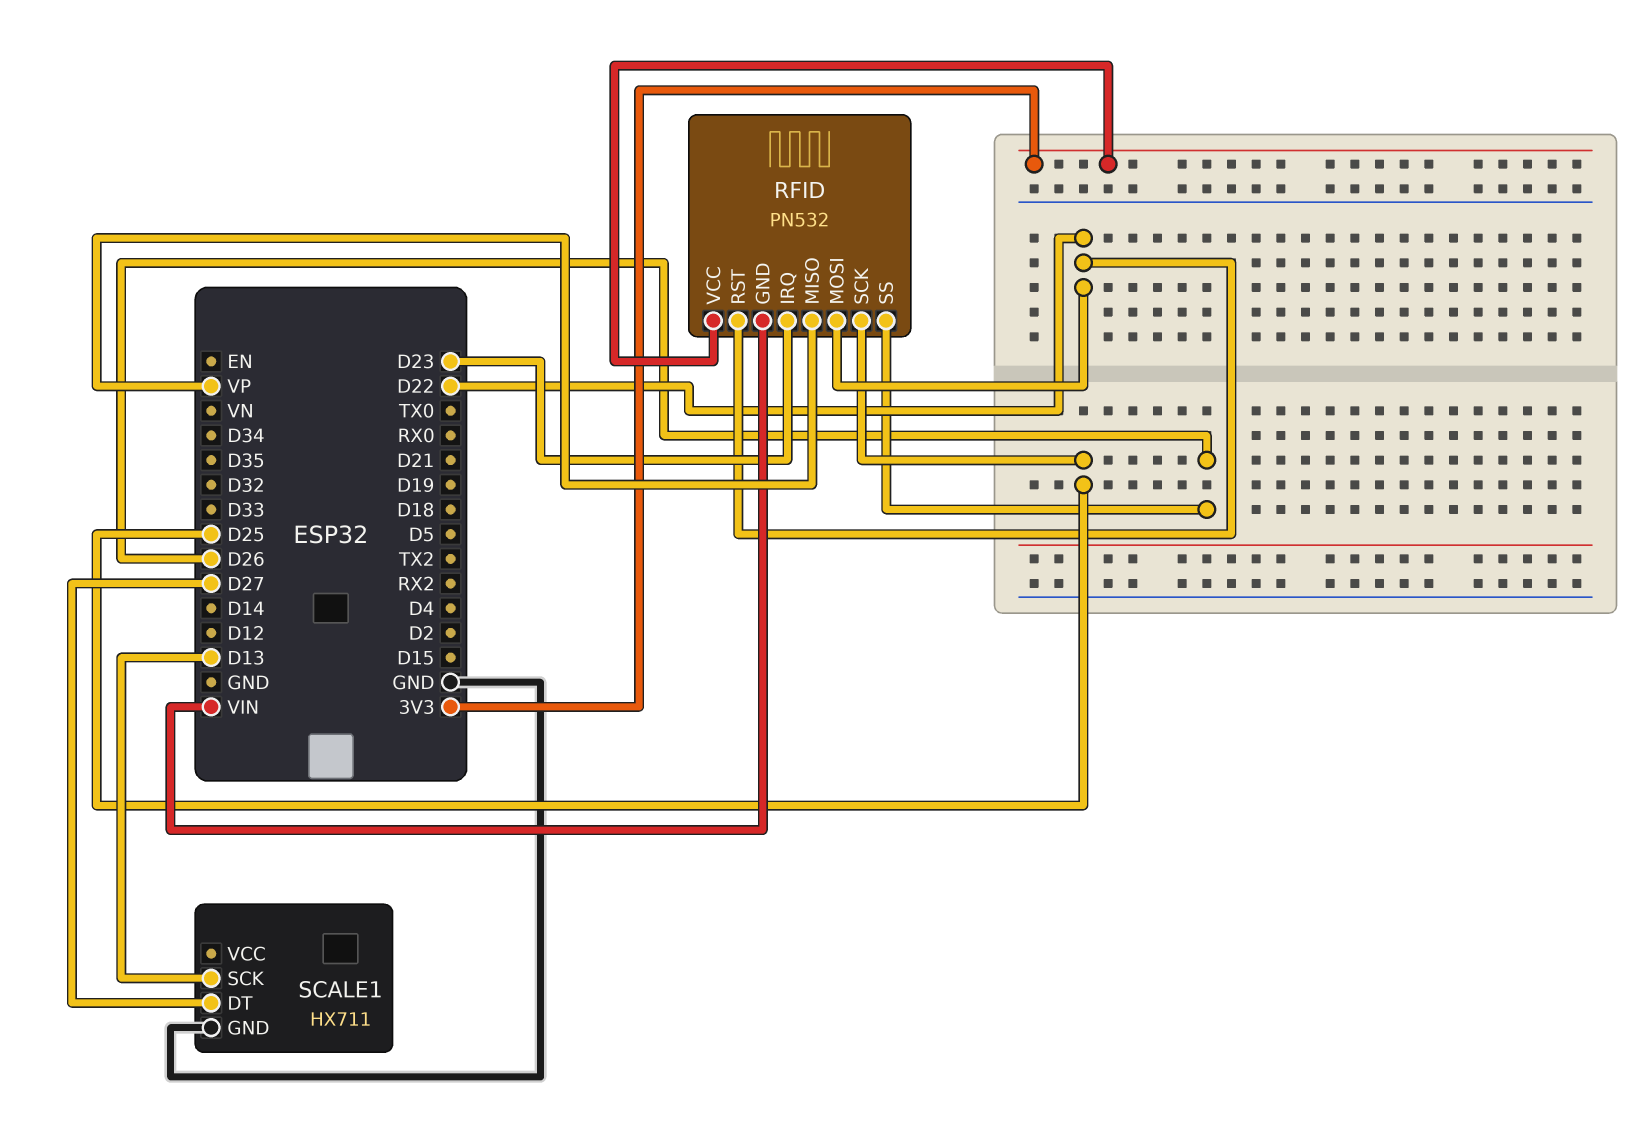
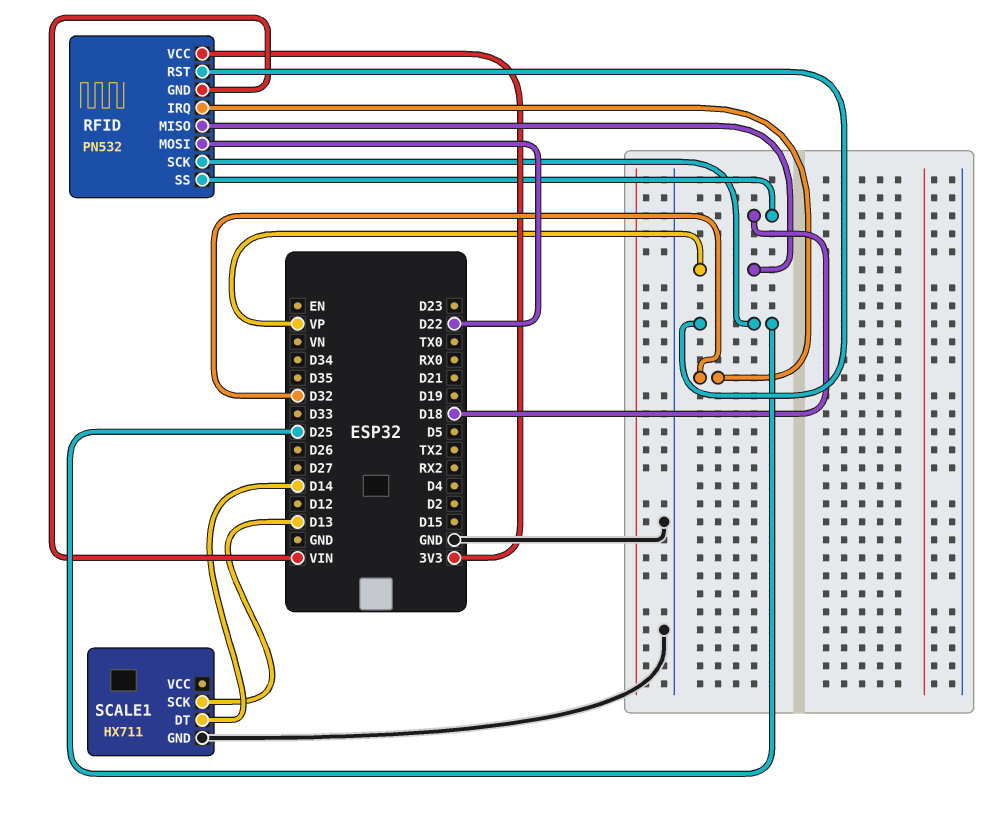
RFID pin IRQ: D23 -> D32
RFID pin RST: D22 -> D25
RFID pin SS: D26 -> D18
SCALE1 pin DT: D27 -> D14

